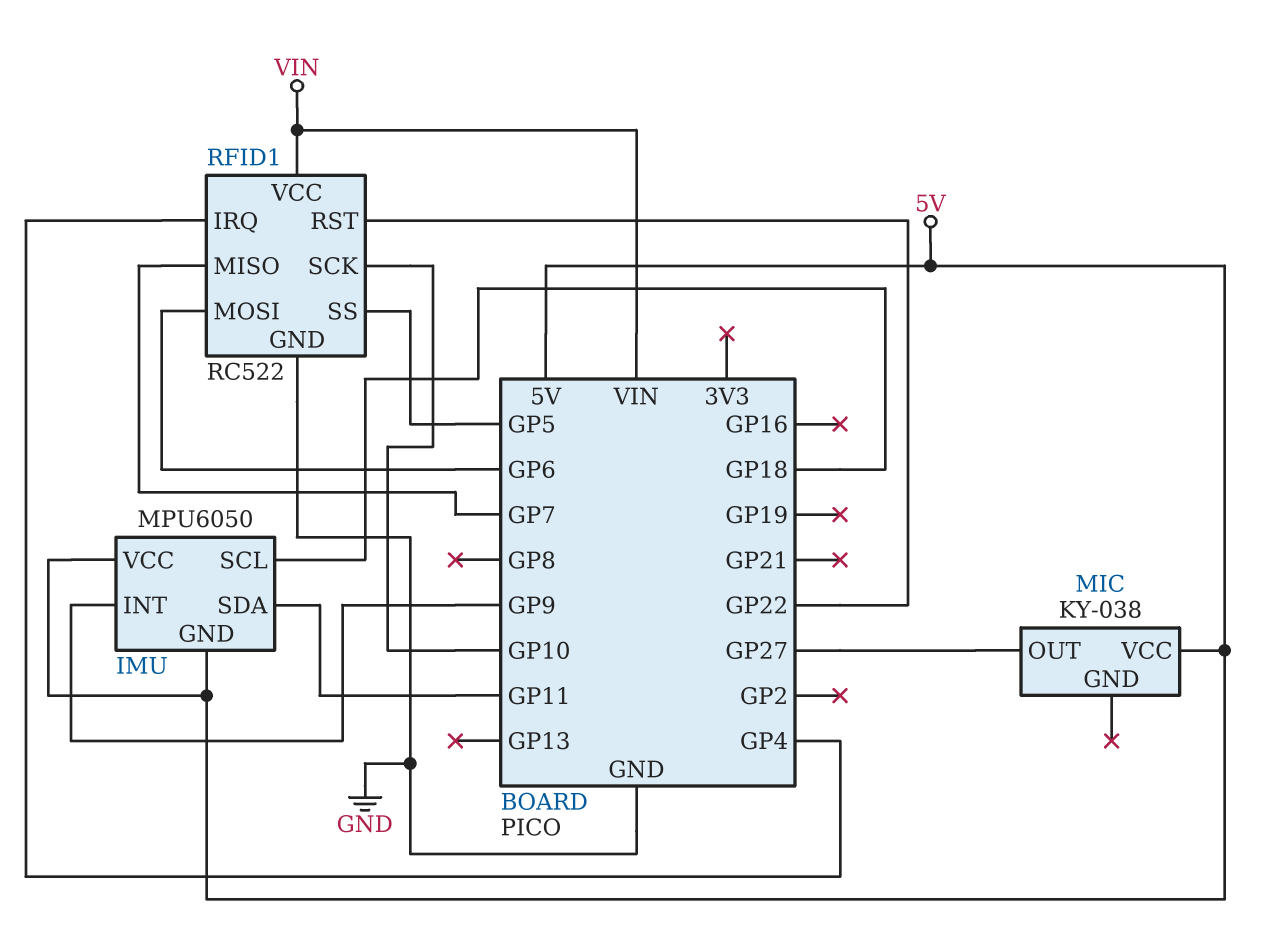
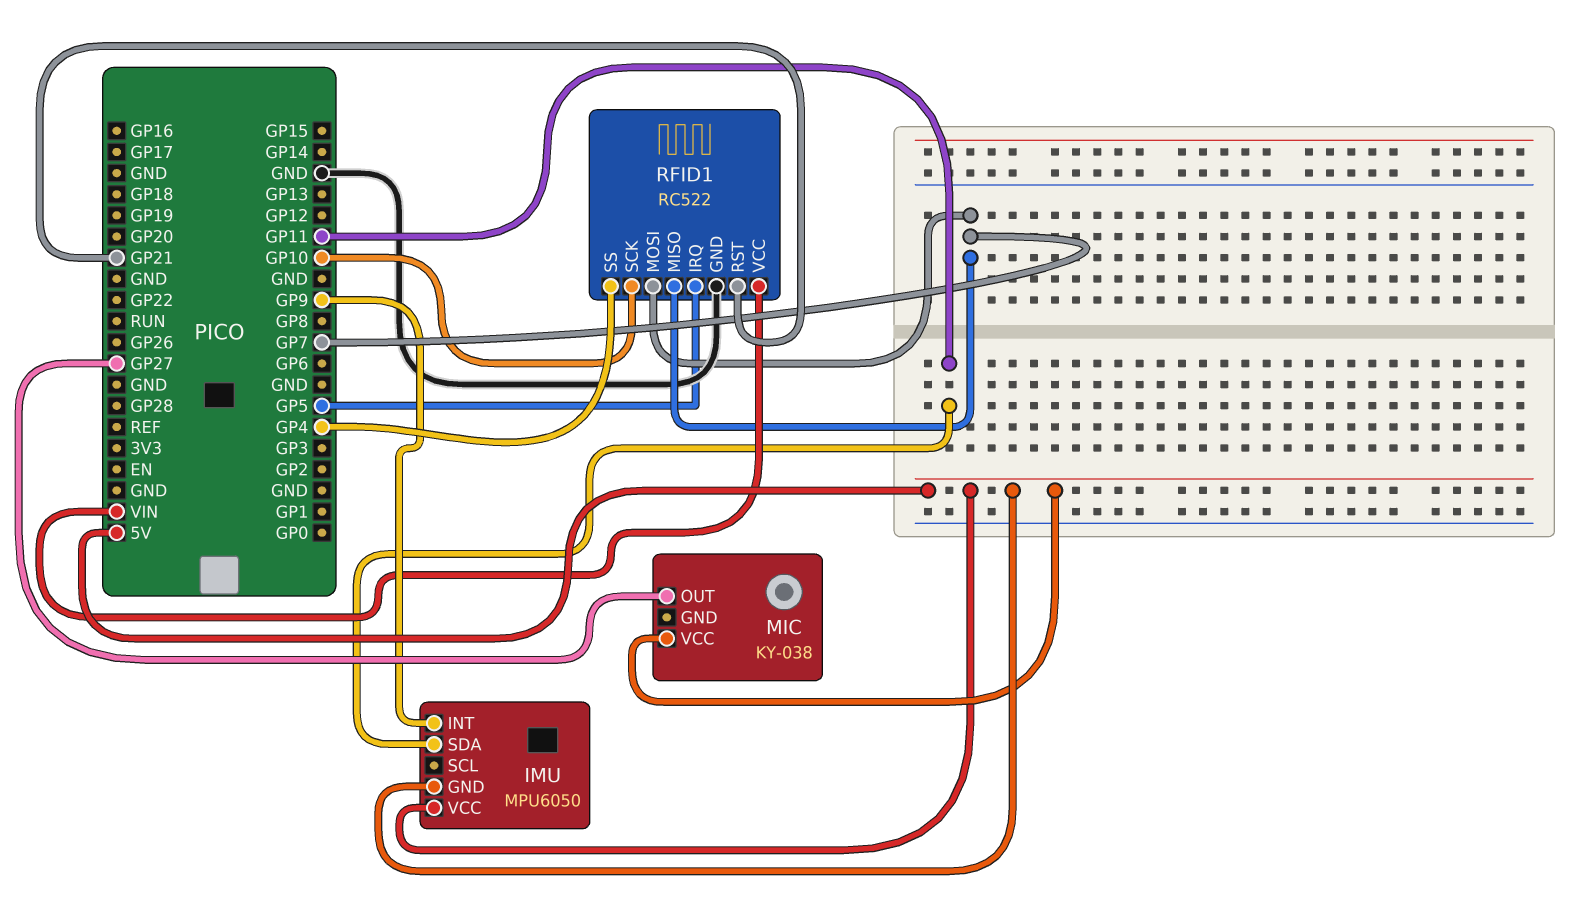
IMU pin SCL: GP18 -> none
RFID1 pin IRQ: GP4 -> GP5
RFID1 pin MOSI: GP6 -> GP7
RFID1 pin RST: GP22 -> GP21
RFID1 pin SS: GP5 -> GP4

